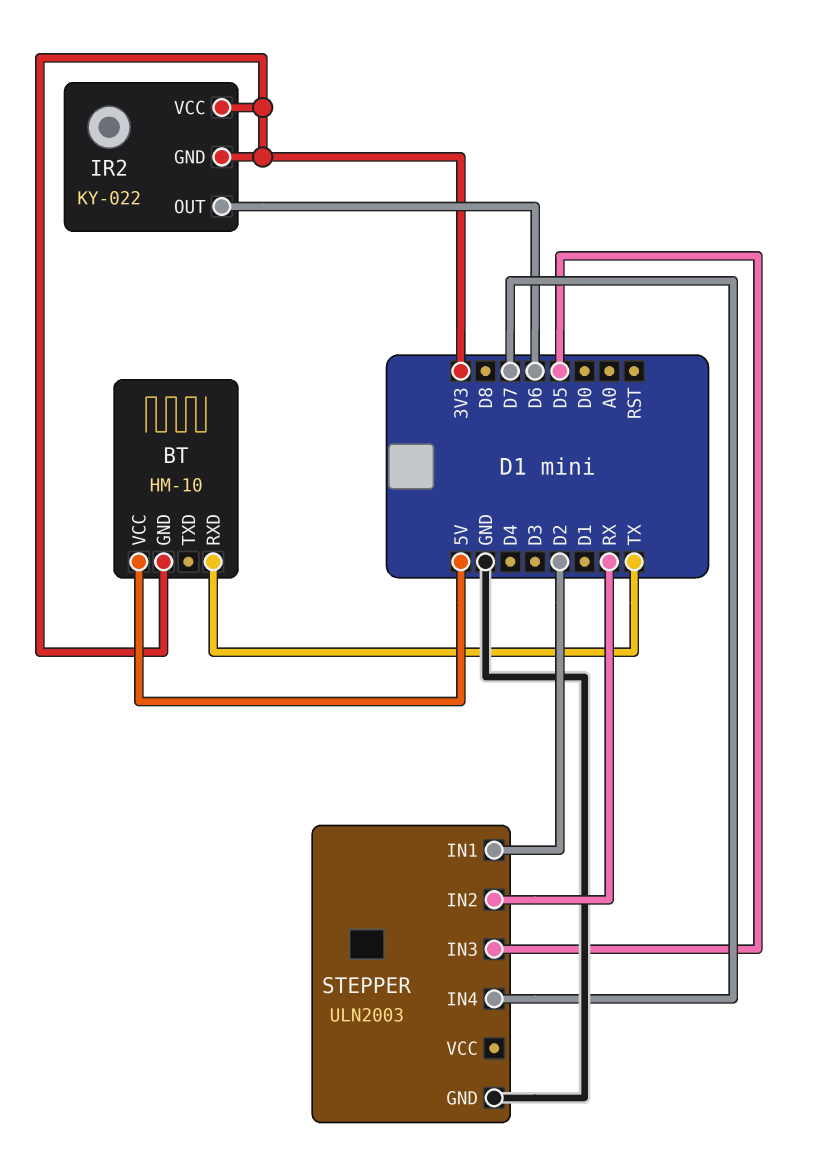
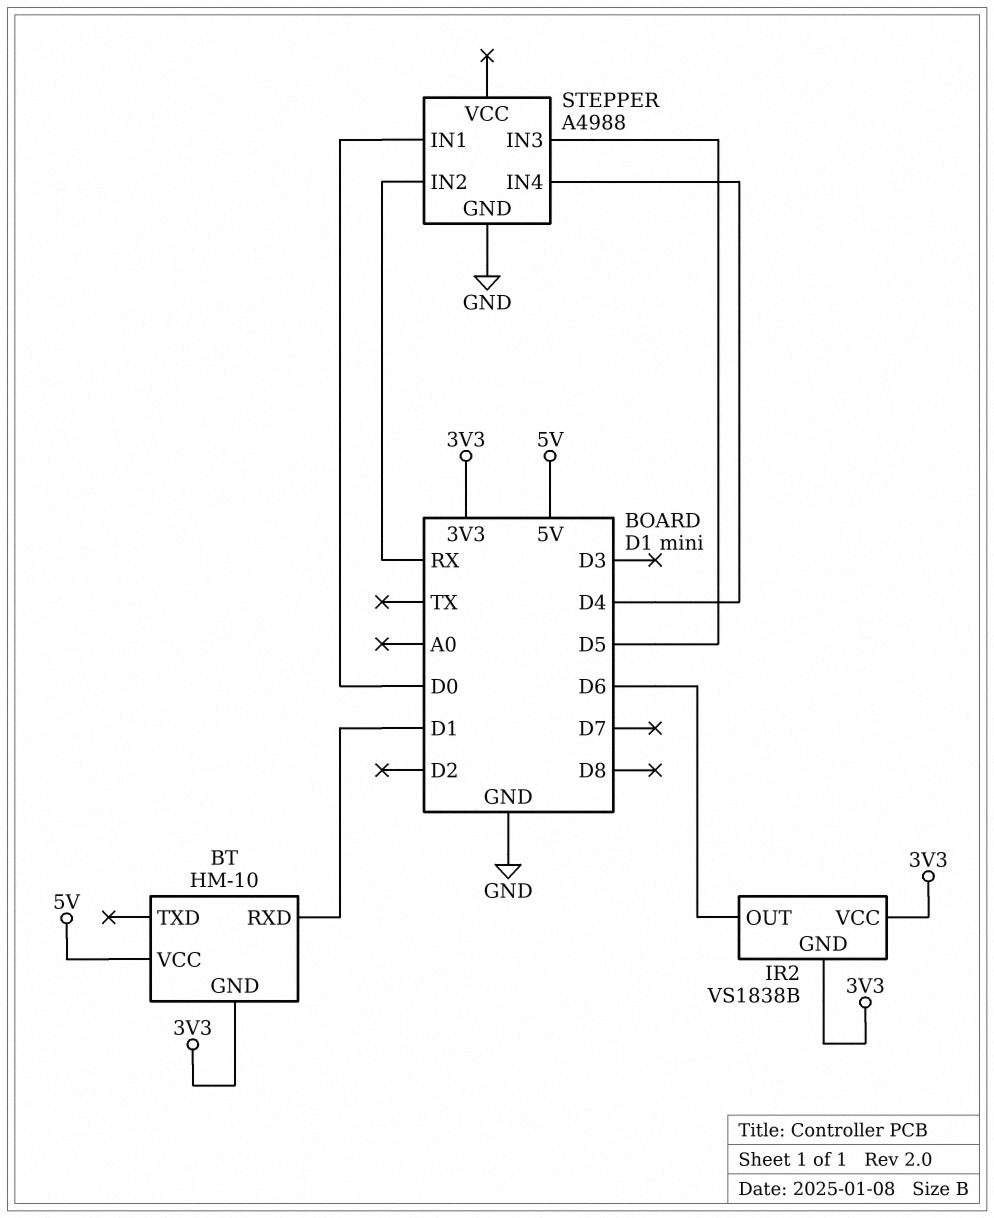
BT pin RXD: TX -> D1
IR2: KY-022 -> VS1838B
STEPPER: ULN2003 -> A4988
STEPPER pin IN1: D2 -> D0
STEPPER pin IN4: D7 -> D4

